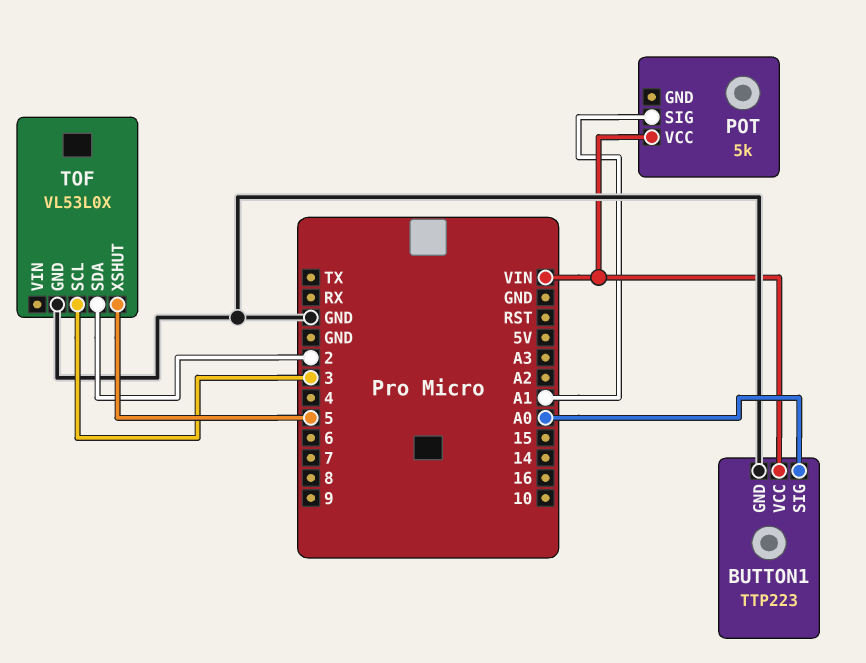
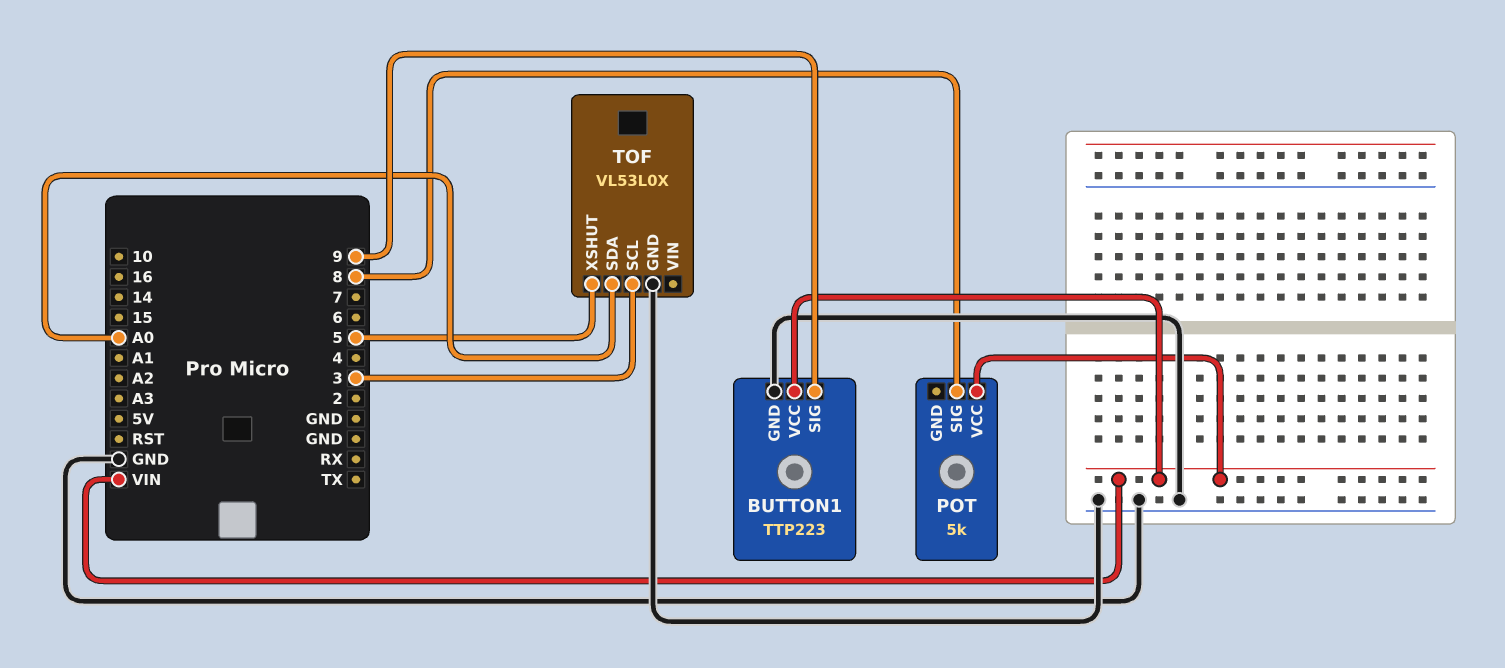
BUTTON1 pin SIG: A0 -> 9
POT pin SIG: A1 -> 8
TOF pin SDA: 2 -> A0

